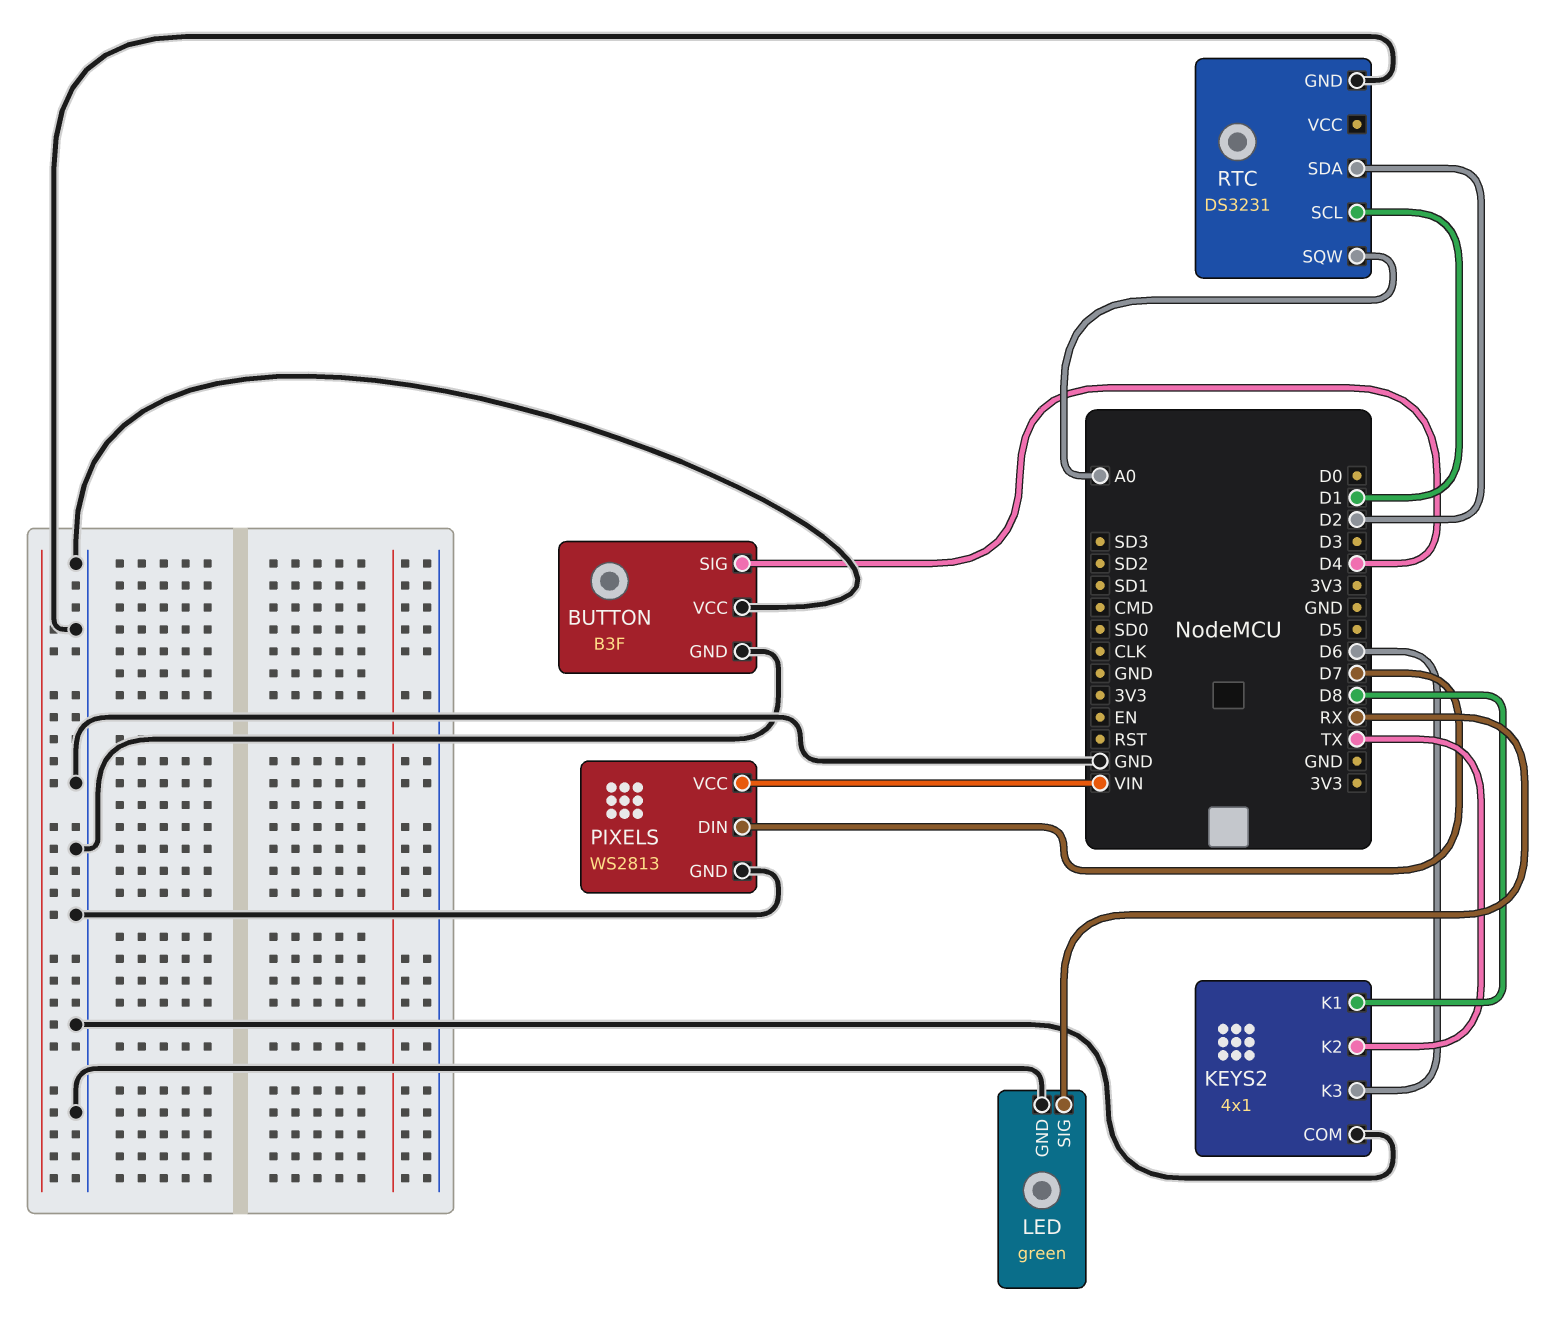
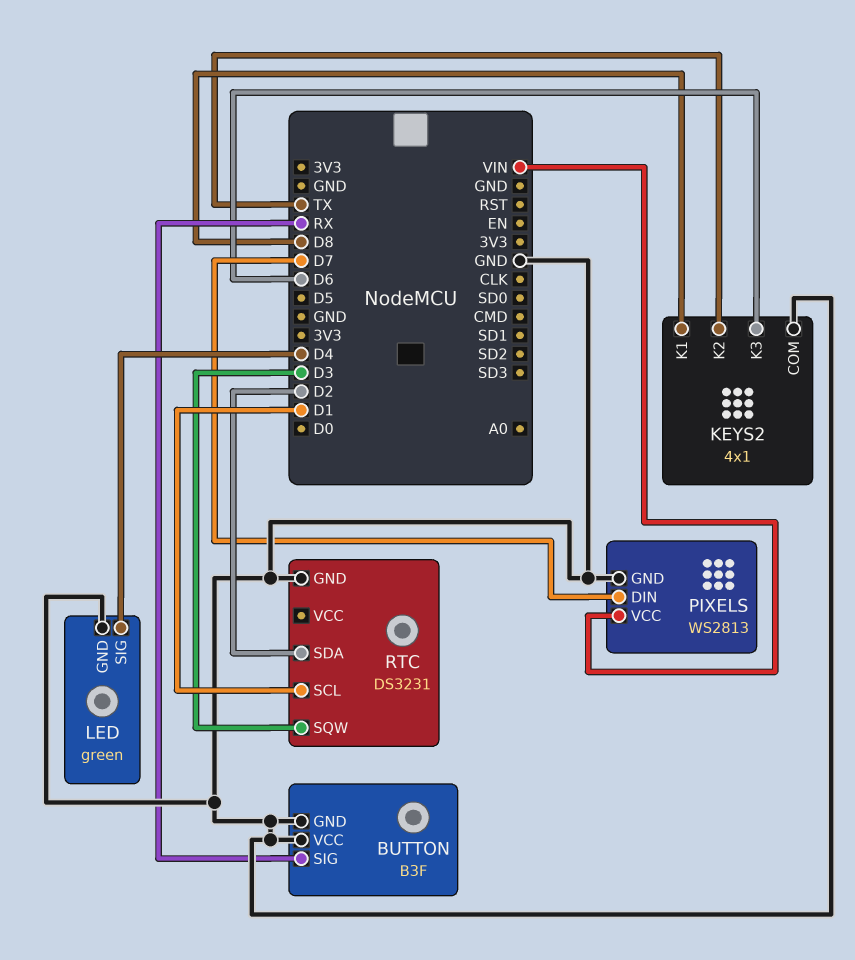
BUTTON pin SIG: D4 -> RX
LED pin SIG: RX -> D4
RTC pin SQW: A0 -> D3

